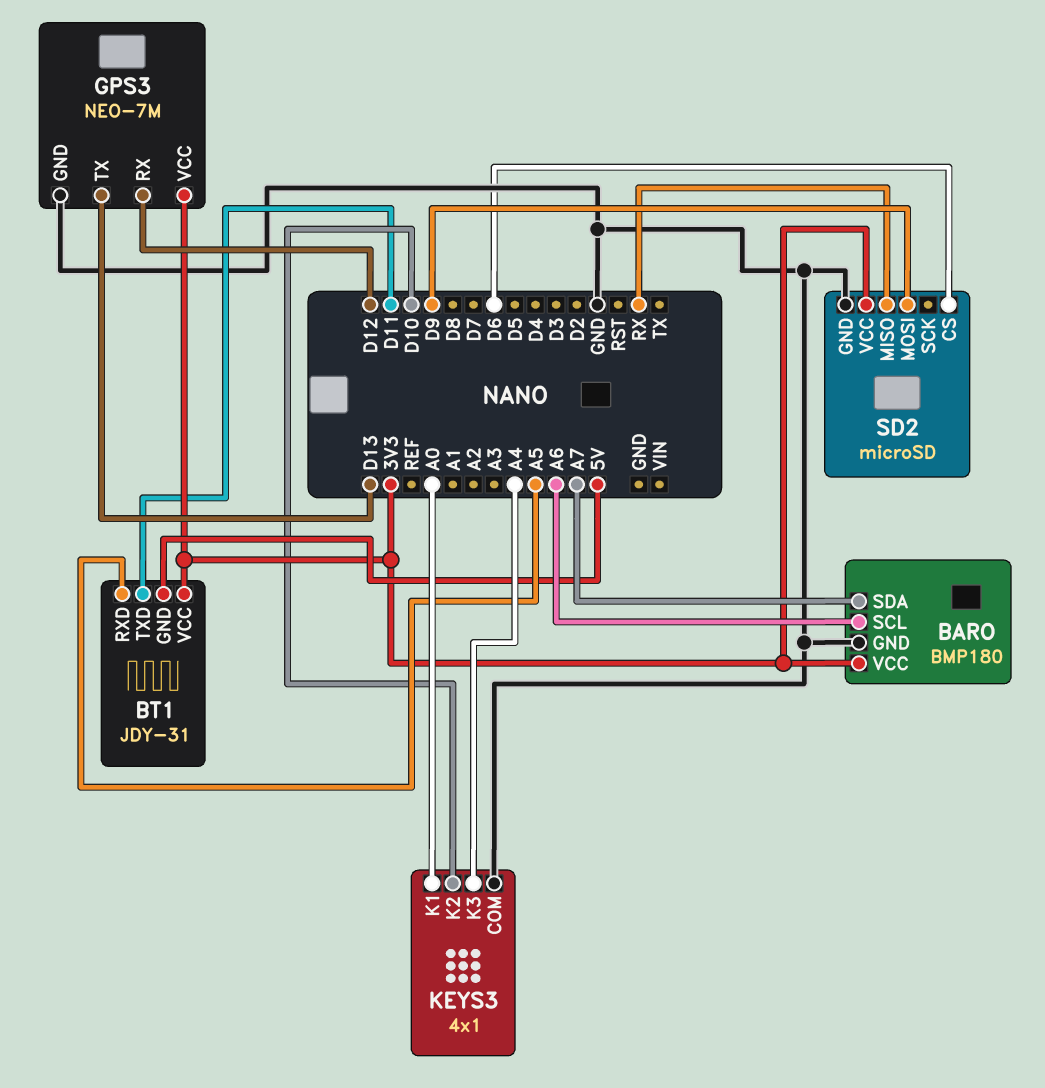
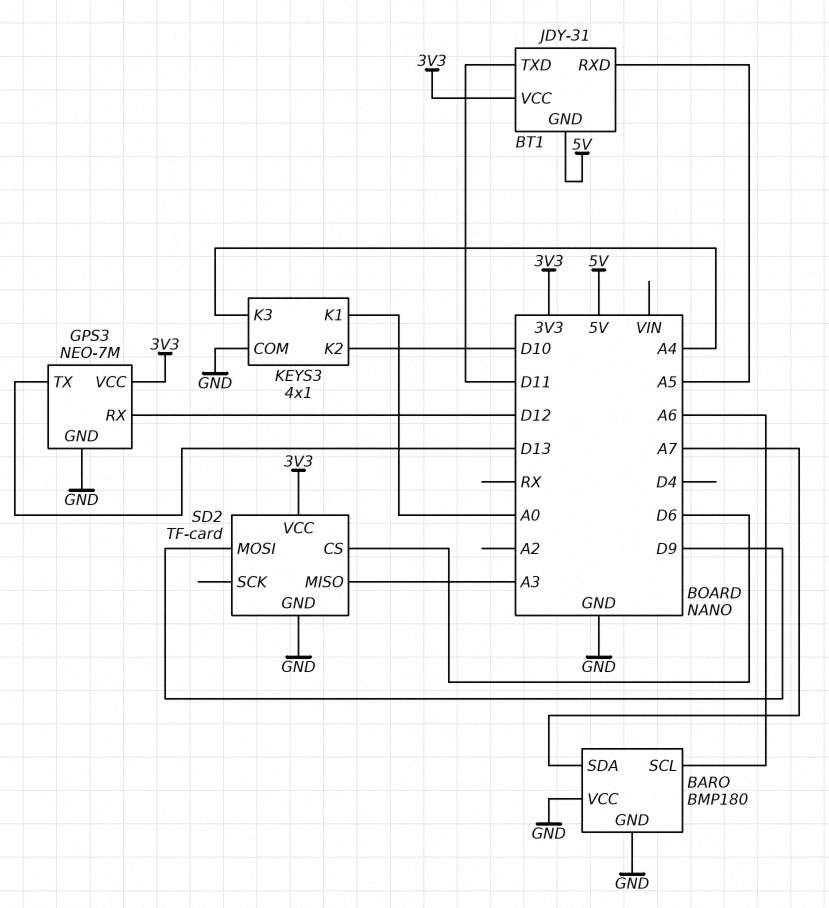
BARO pin VCC: 3V3 -> GND
SD2: microSD -> TF-card
SD2 pin MISO: RX -> A3

